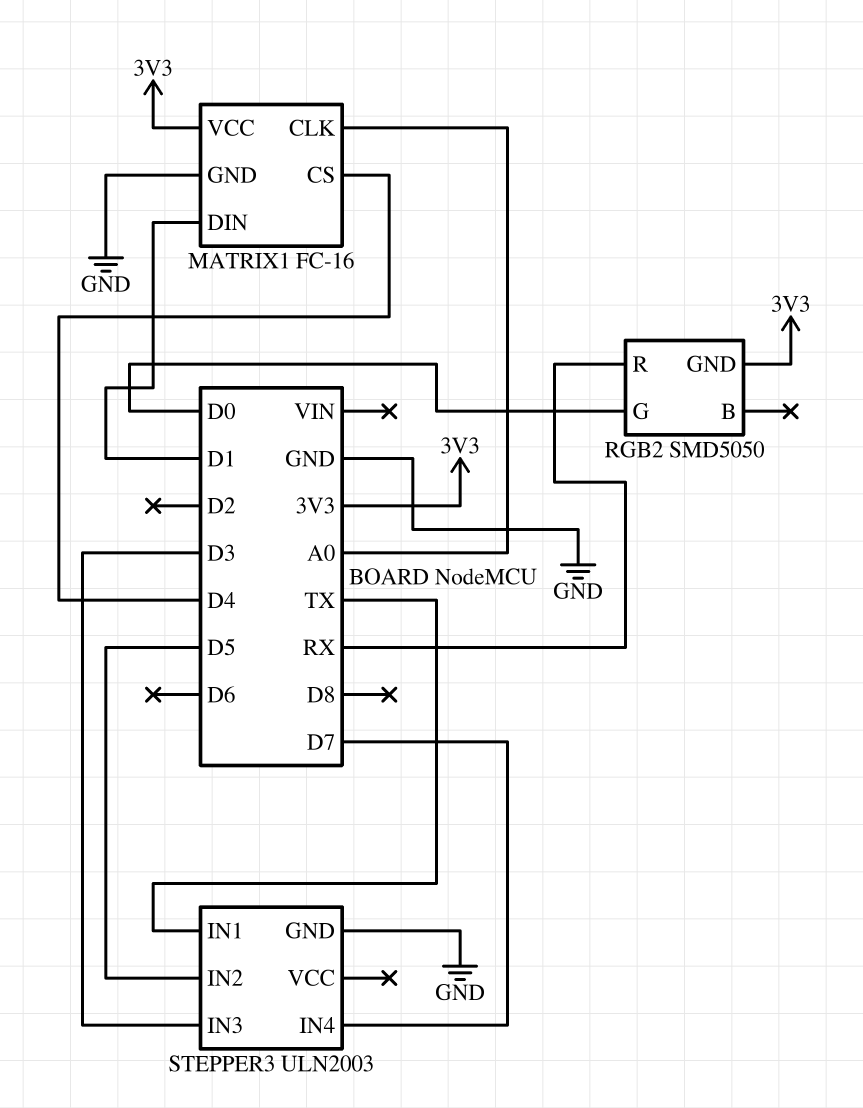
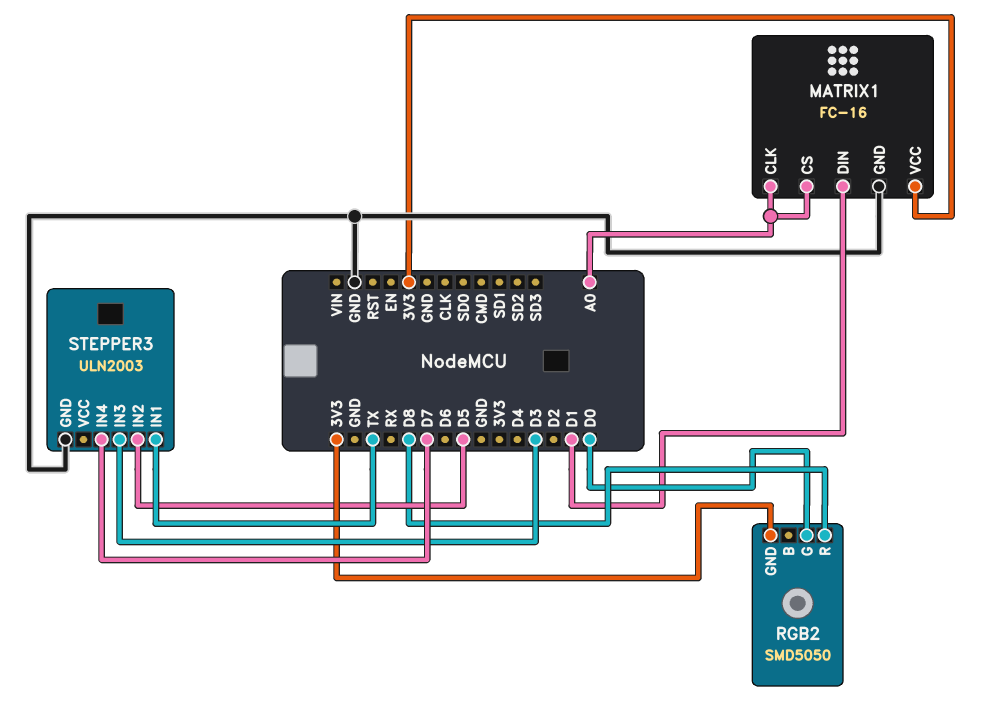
MATRIX1 pin CS: D4 -> A0
RGB2 pin R: RX -> D8

